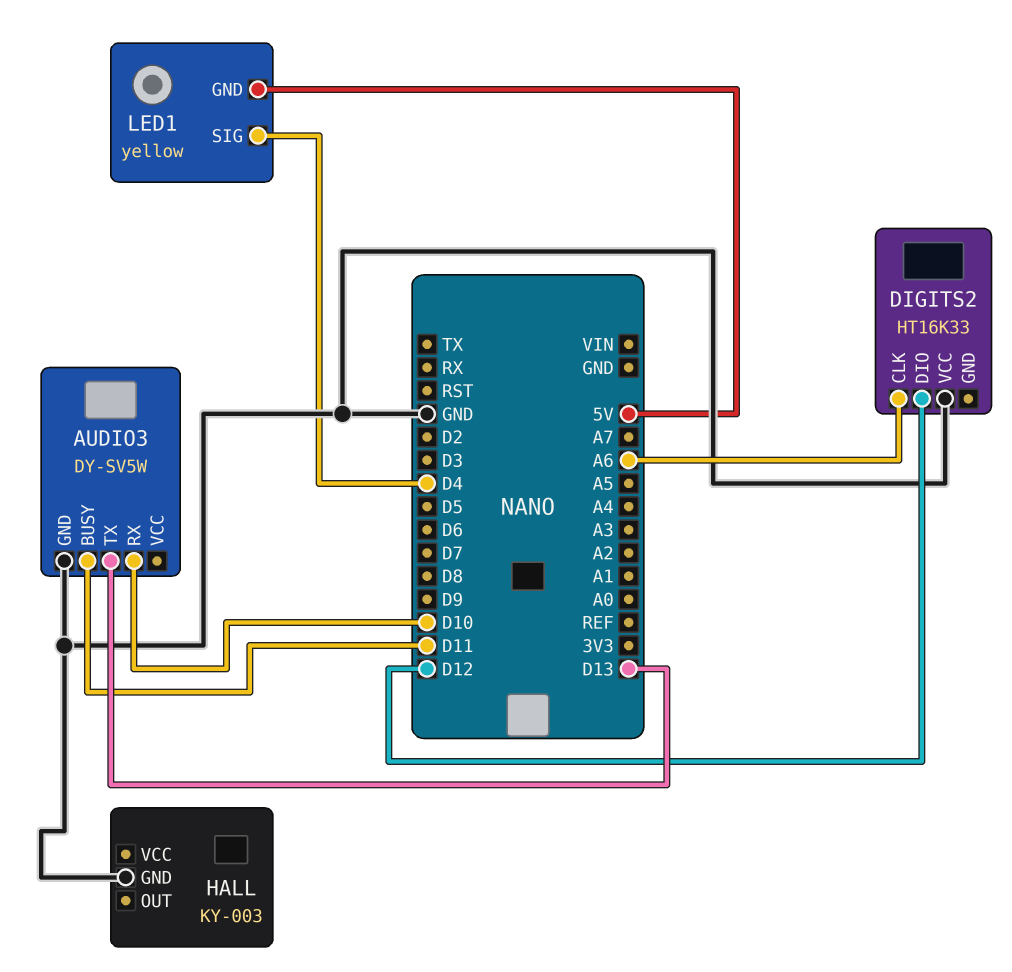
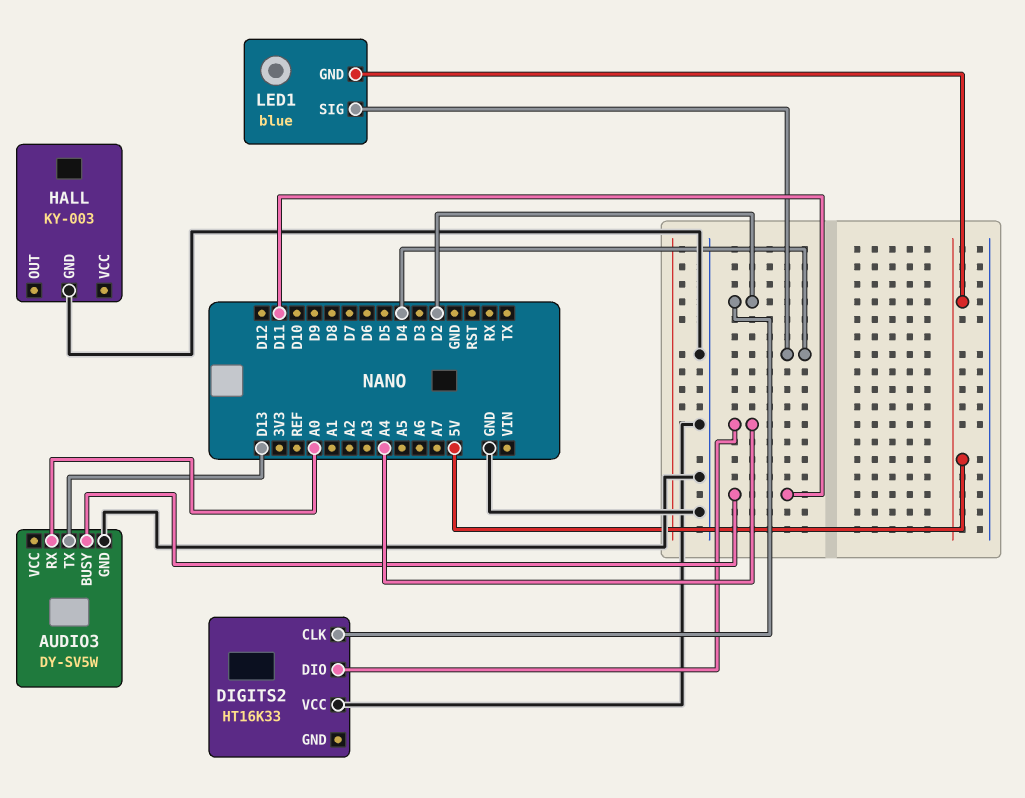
AUDIO3 pin RX: D10 -> A0
DIGITS2 pin CLK: A6 -> D2
DIGITS2 pin DIO: D12 -> A4
LED1: yellow -> blue

